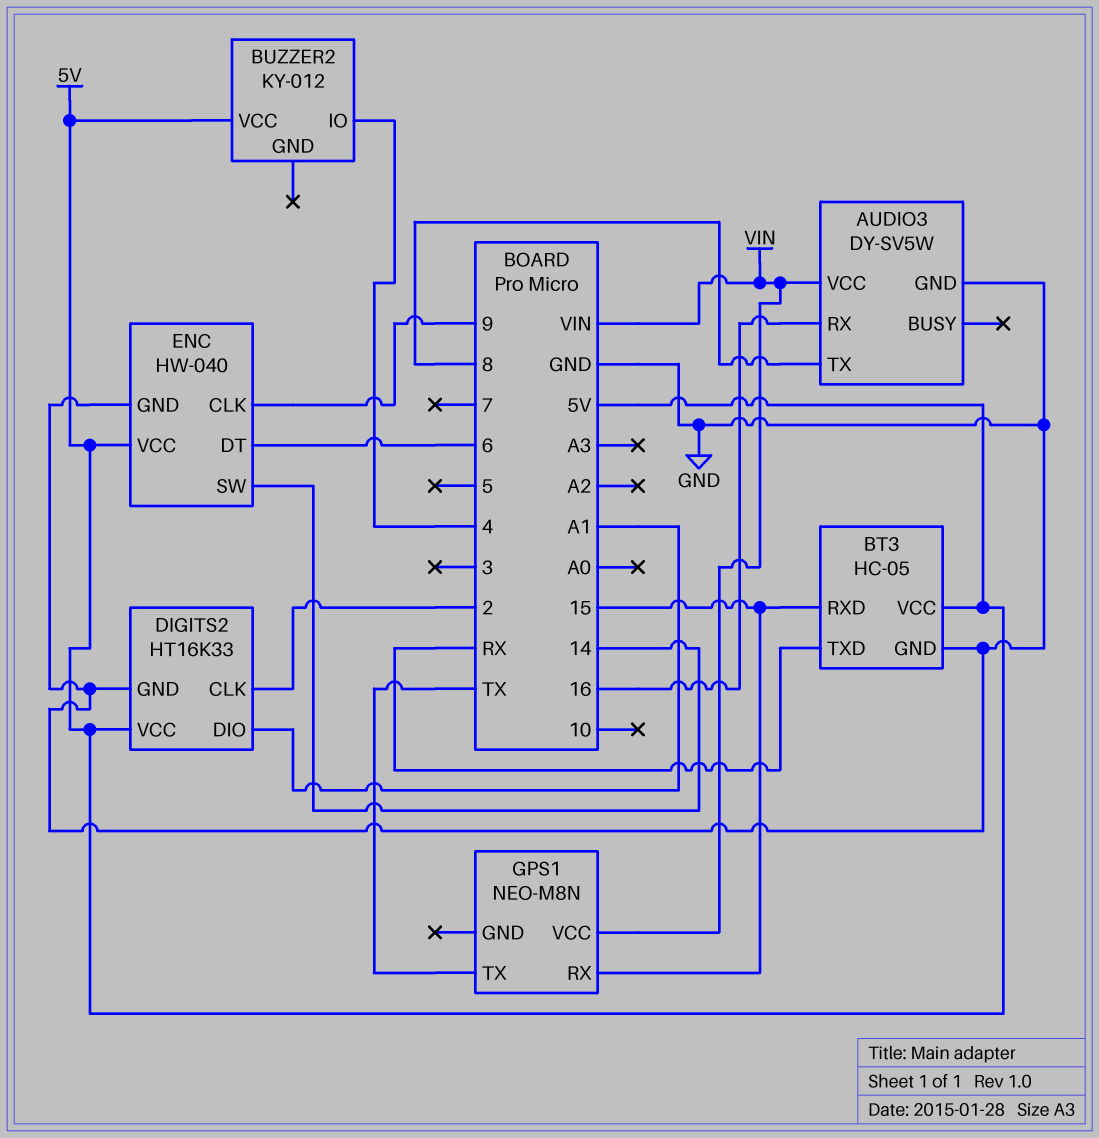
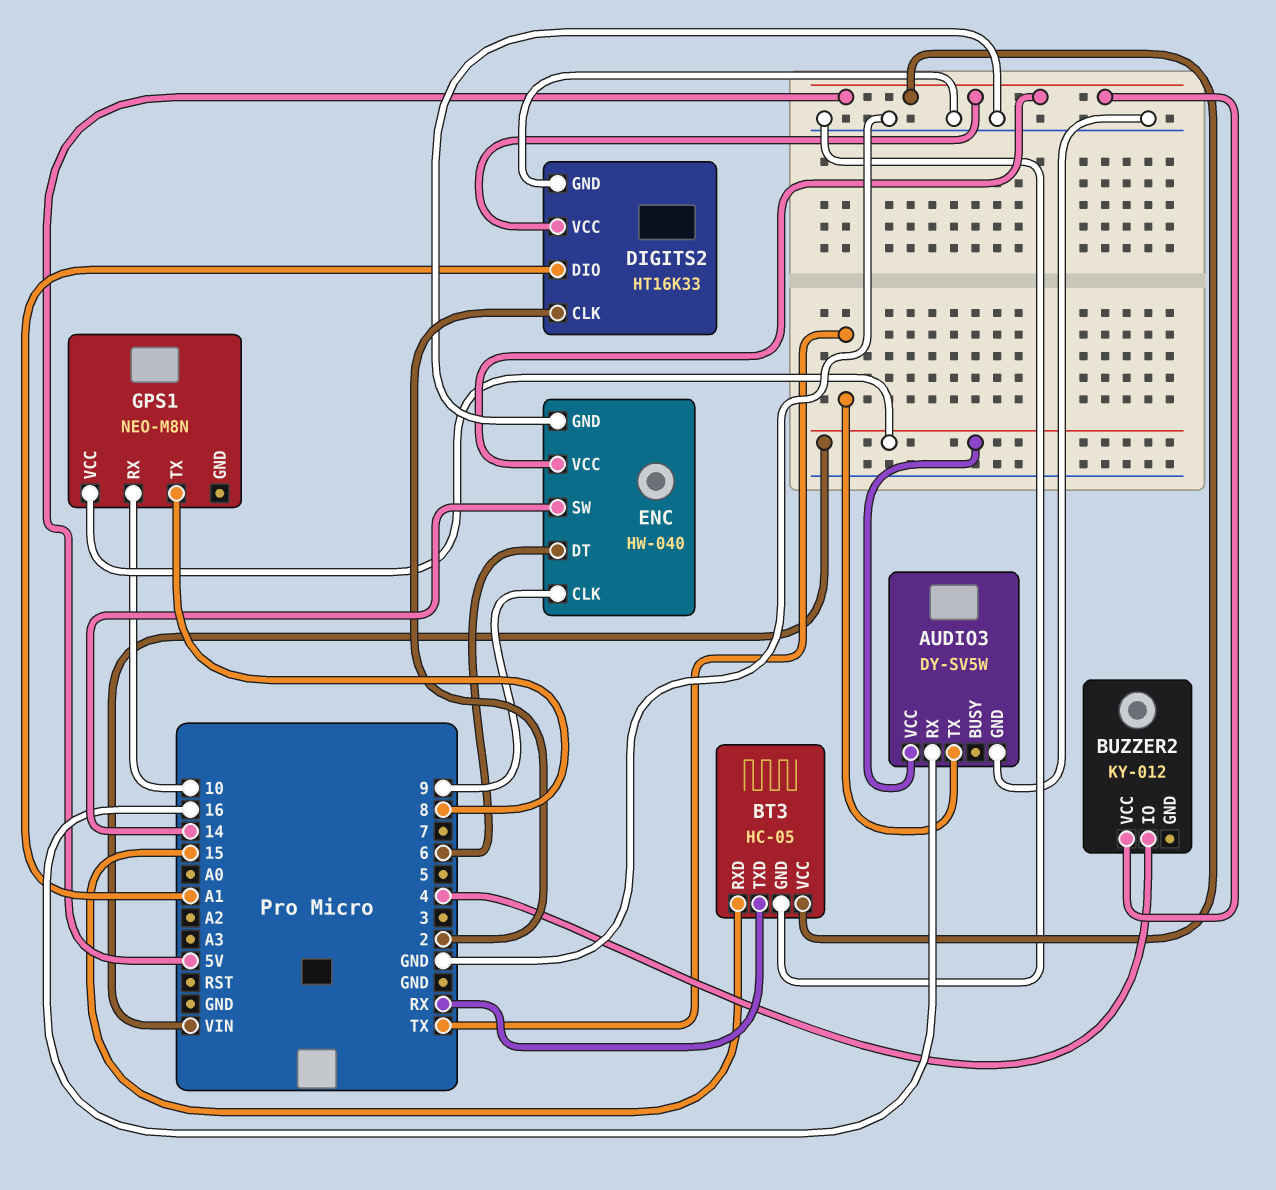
AUDIO3 pin TX: 8 -> TX
GPS1 pin RX: 15 -> 10
GPS1 pin TX: TX -> 8

